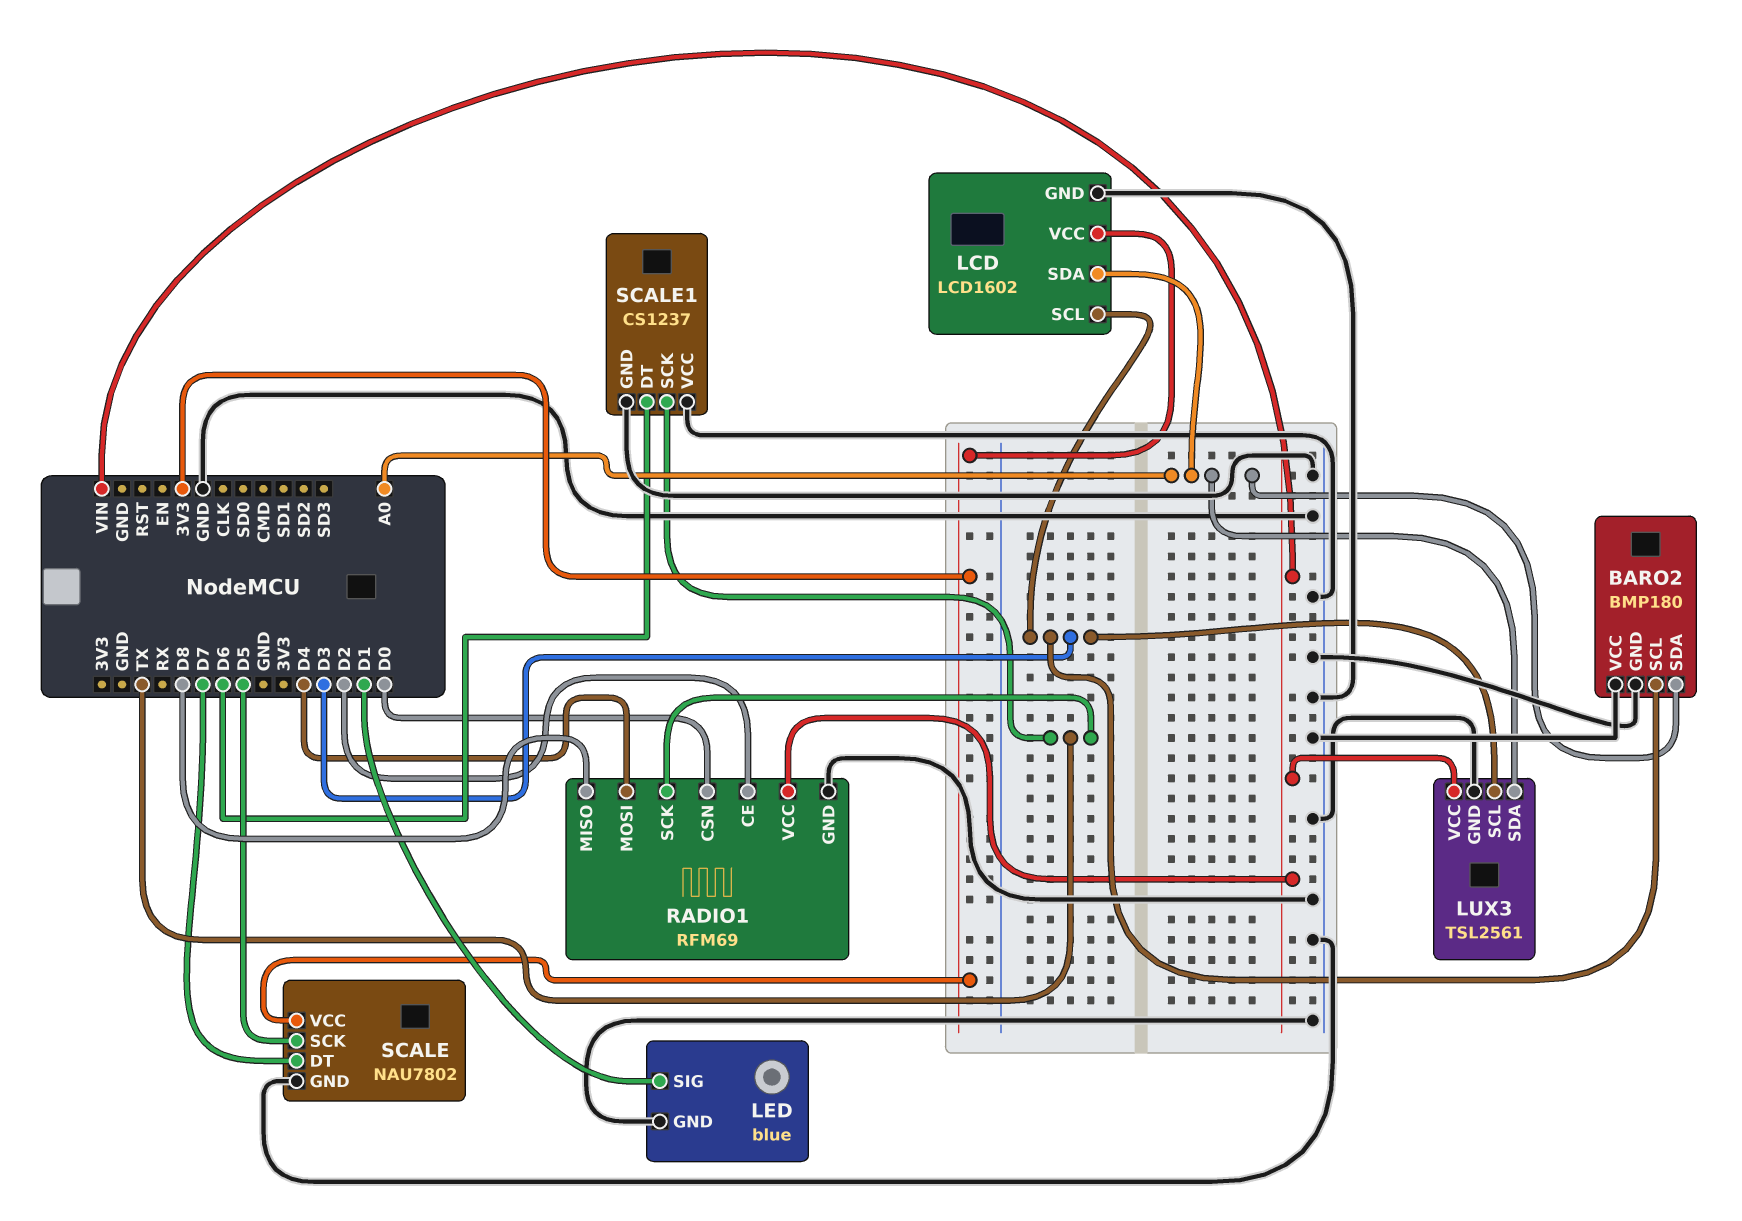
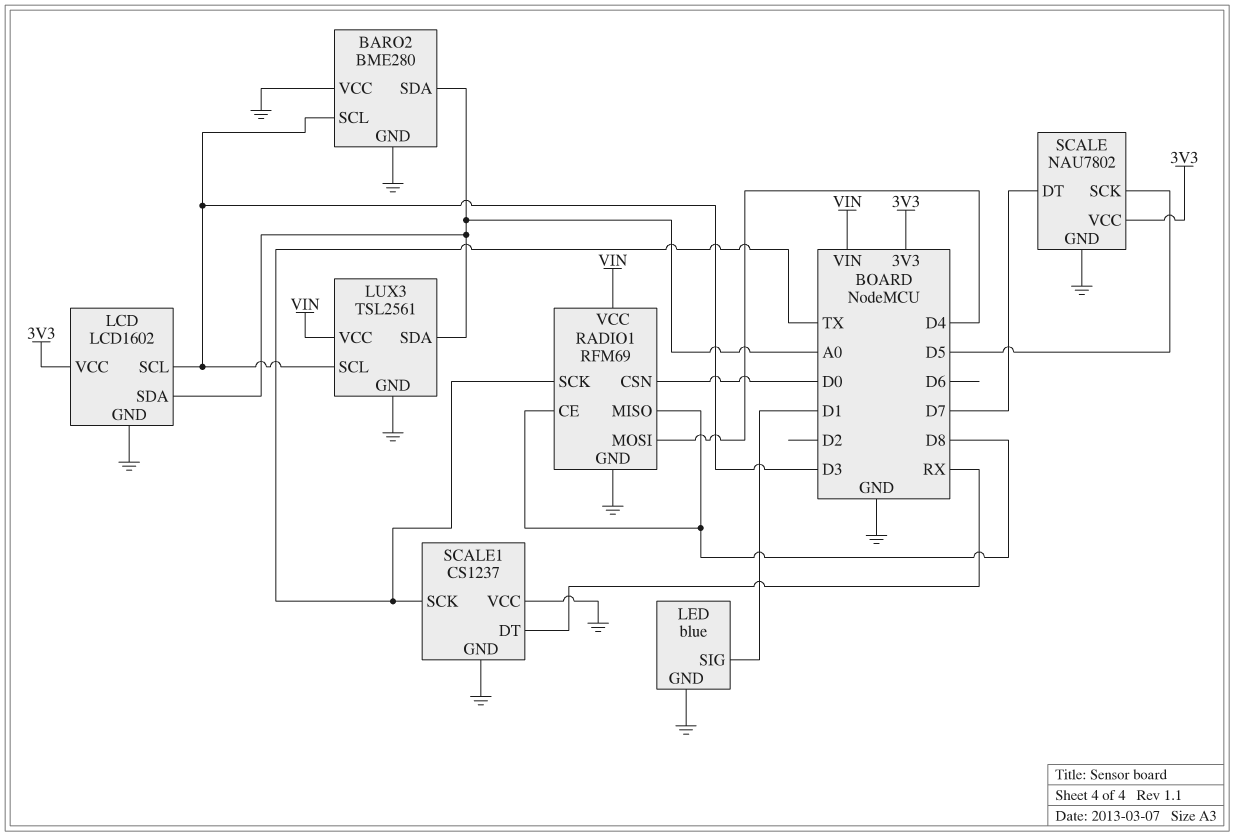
BARO2: BMP180 -> BME280
RADIO1 pin CE: D2 -> D8
SCALE1 pin DT: D6 -> RX

